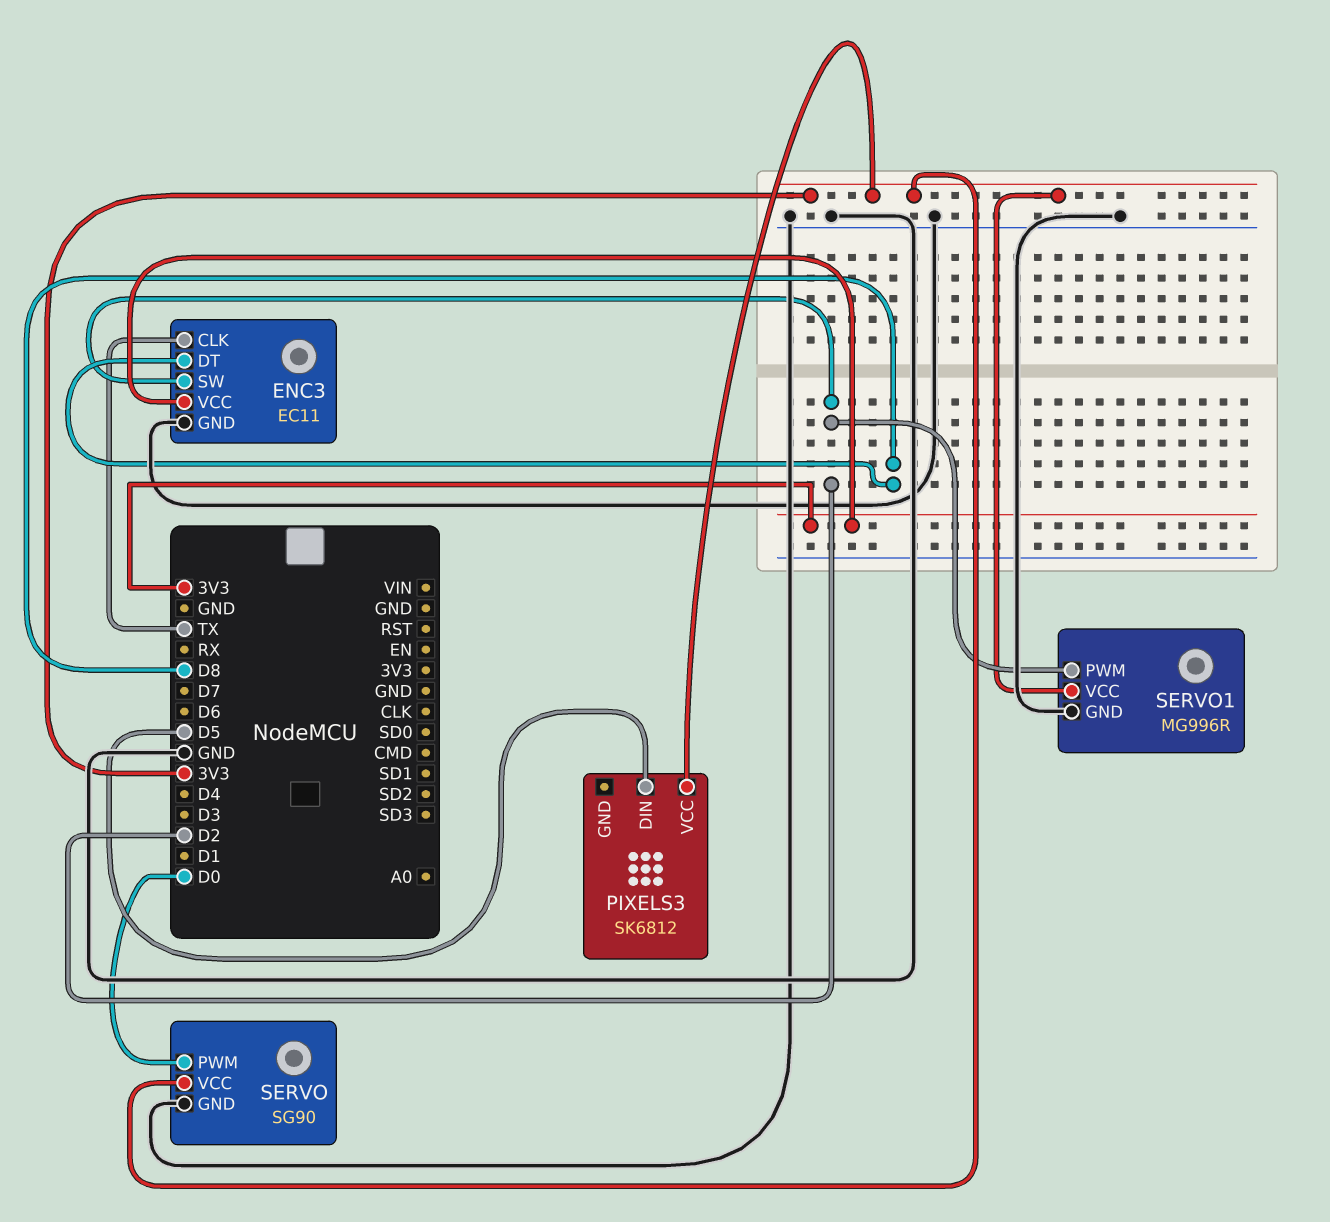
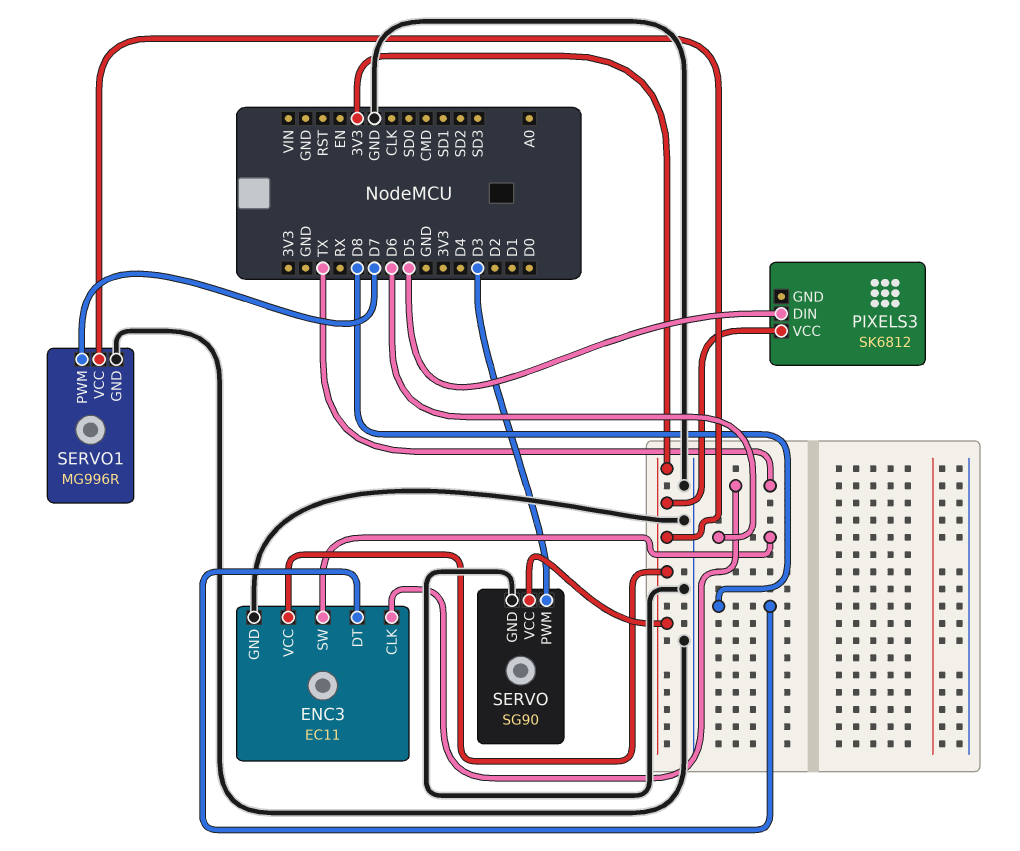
ENC3 pin SW: D2 -> D6
SERVO pin PWM: D0 -> D3
SERVO1 pin PWM: D2 -> D7

